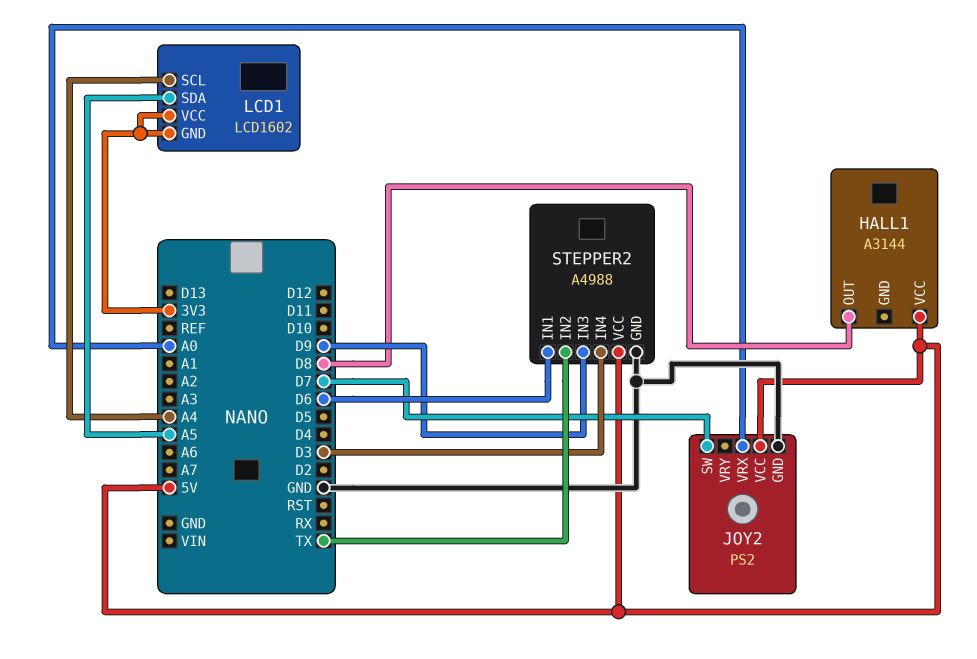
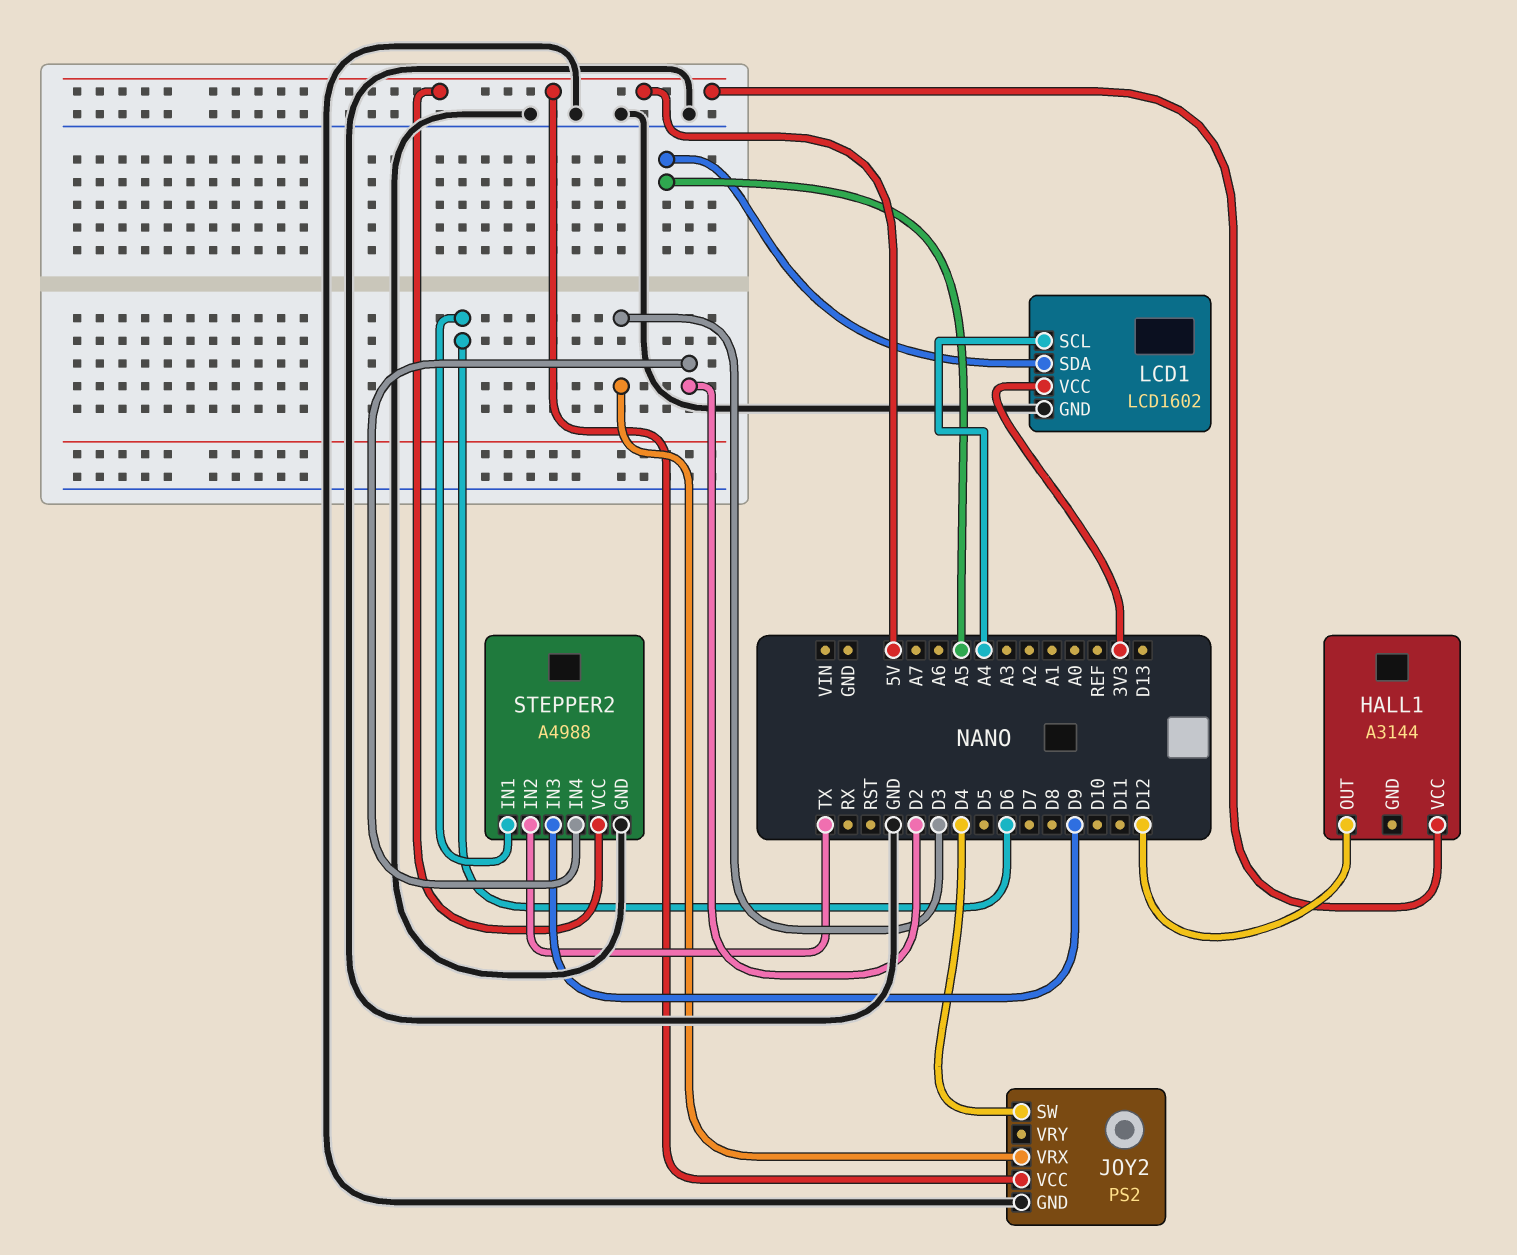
HALL1 pin OUT: D8 -> D12
JOY2 pin SW: D7 -> D4
JOY2 pin VRX: A0 -> D3
LCD1 pin GND: 3V3 -> GND
STEPPER2 pin IN4: D3 -> D2

